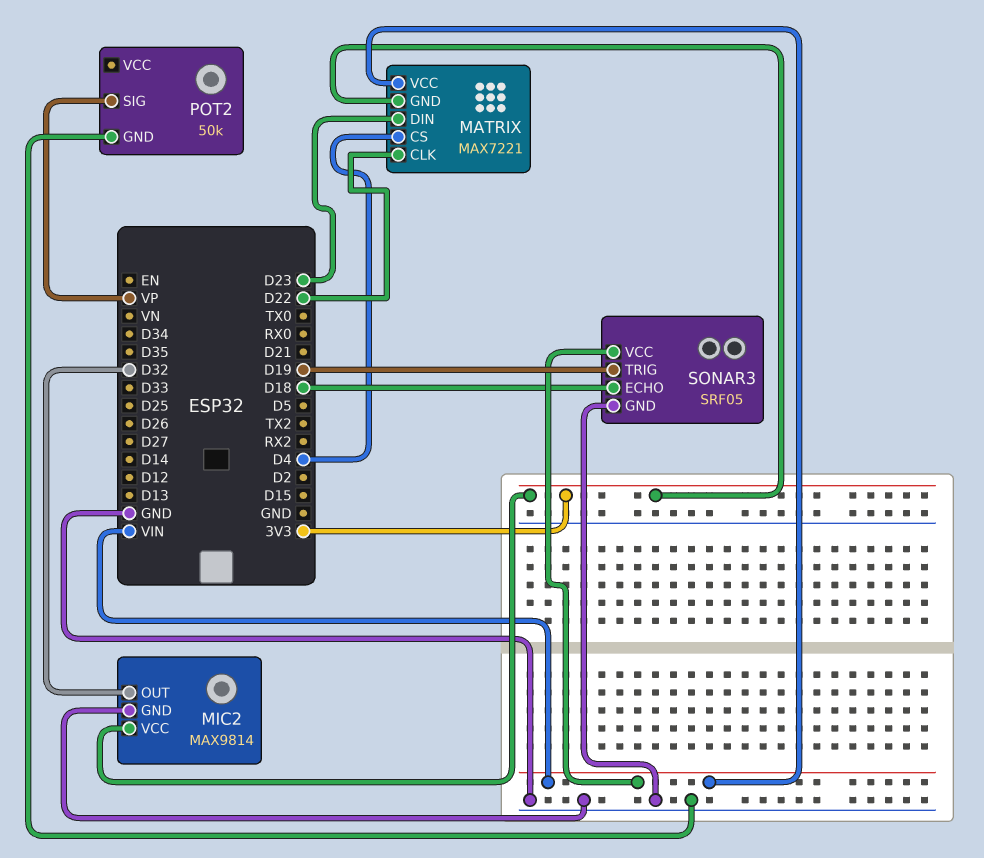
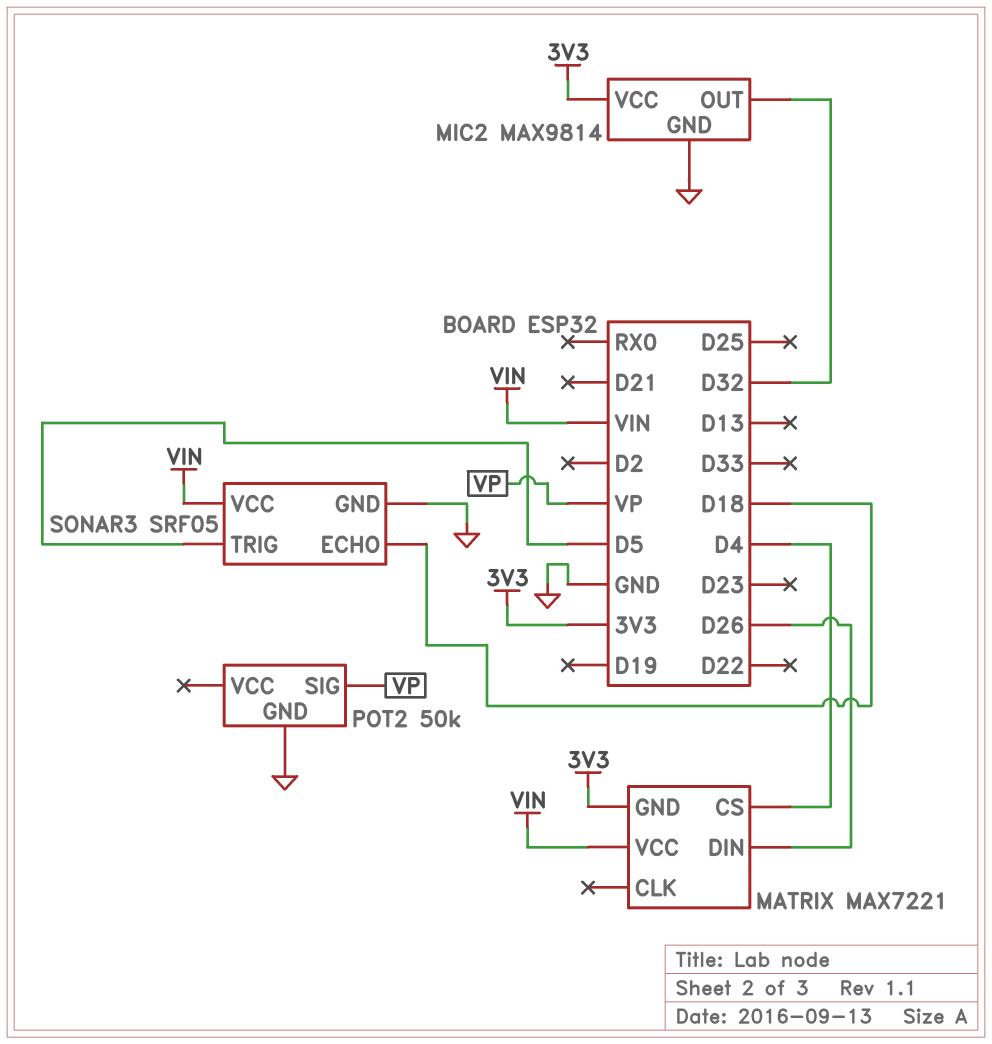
MATRIX pin CLK: D22 -> none
MATRIX pin DIN: D23 -> D26
SONAR3 pin TRIG: D19 -> D5

